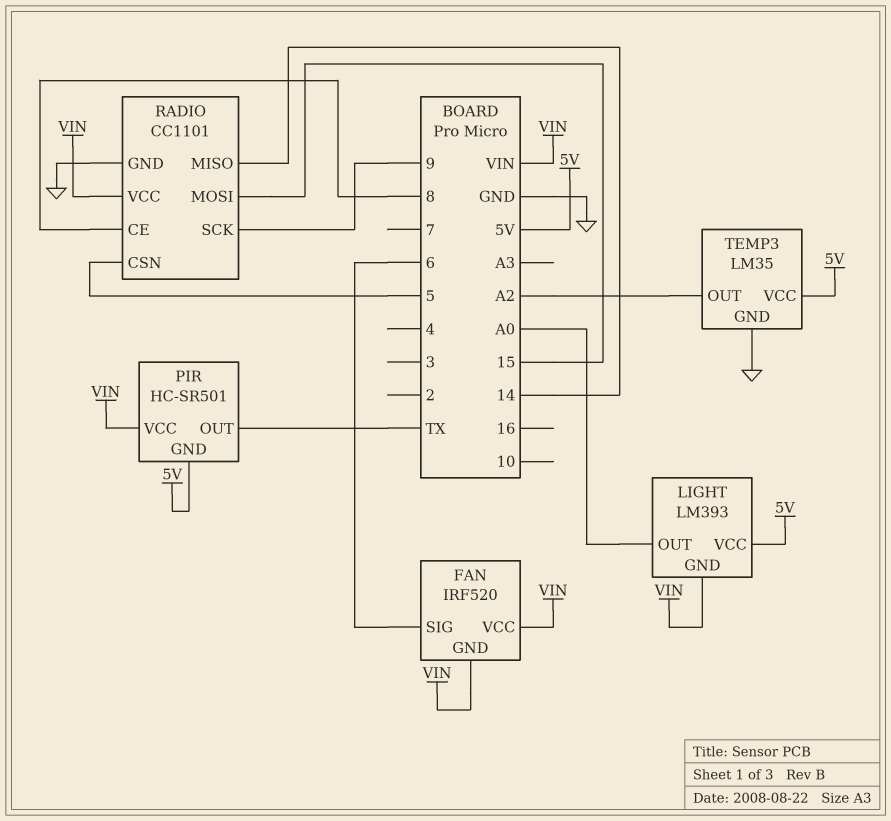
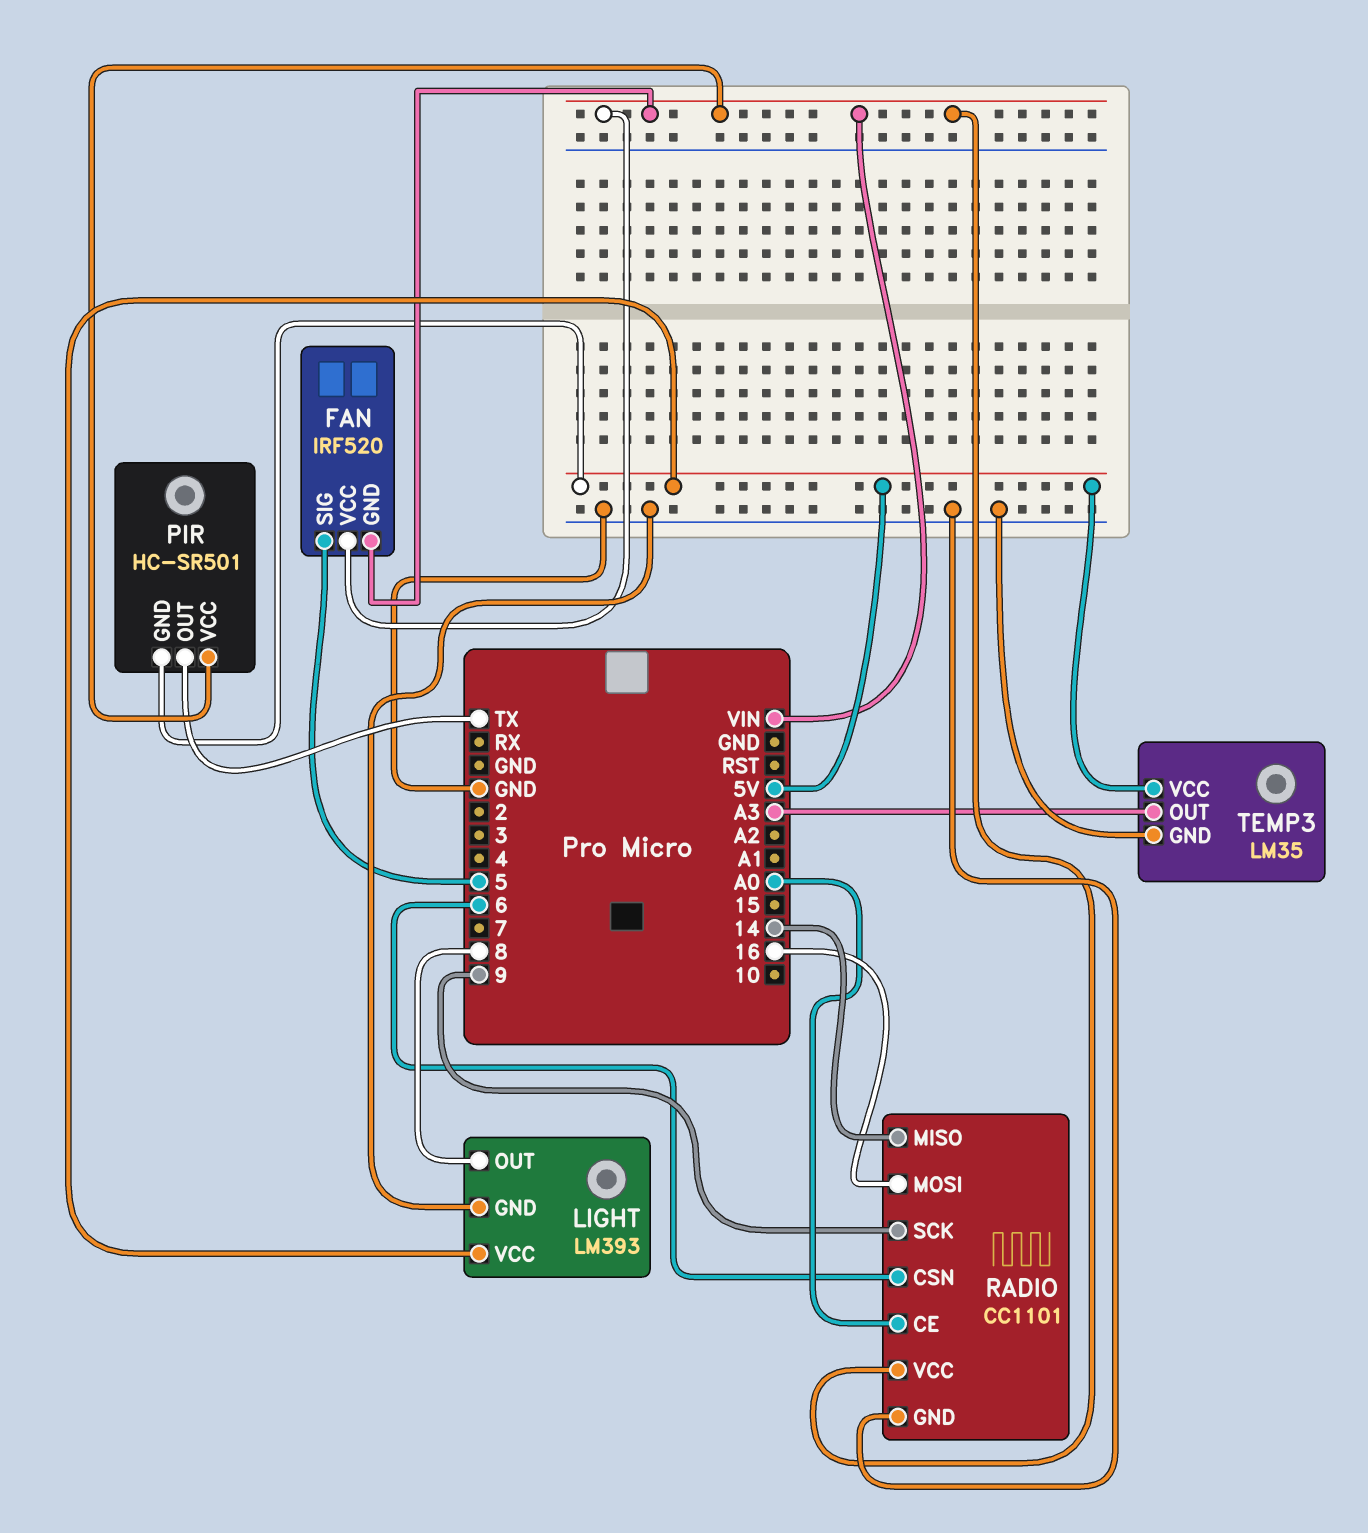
FAN pin SIG: 6 -> 5
LIGHT pin GND: VIN -> GND
LIGHT pin OUT: A0 -> 8
RADIO pin CE: 8 -> A0
RADIO pin CSN: 5 -> 6
RADIO pin MOSI: 15 -> 16
TEMP3 pin OUT: A2 -> A3

